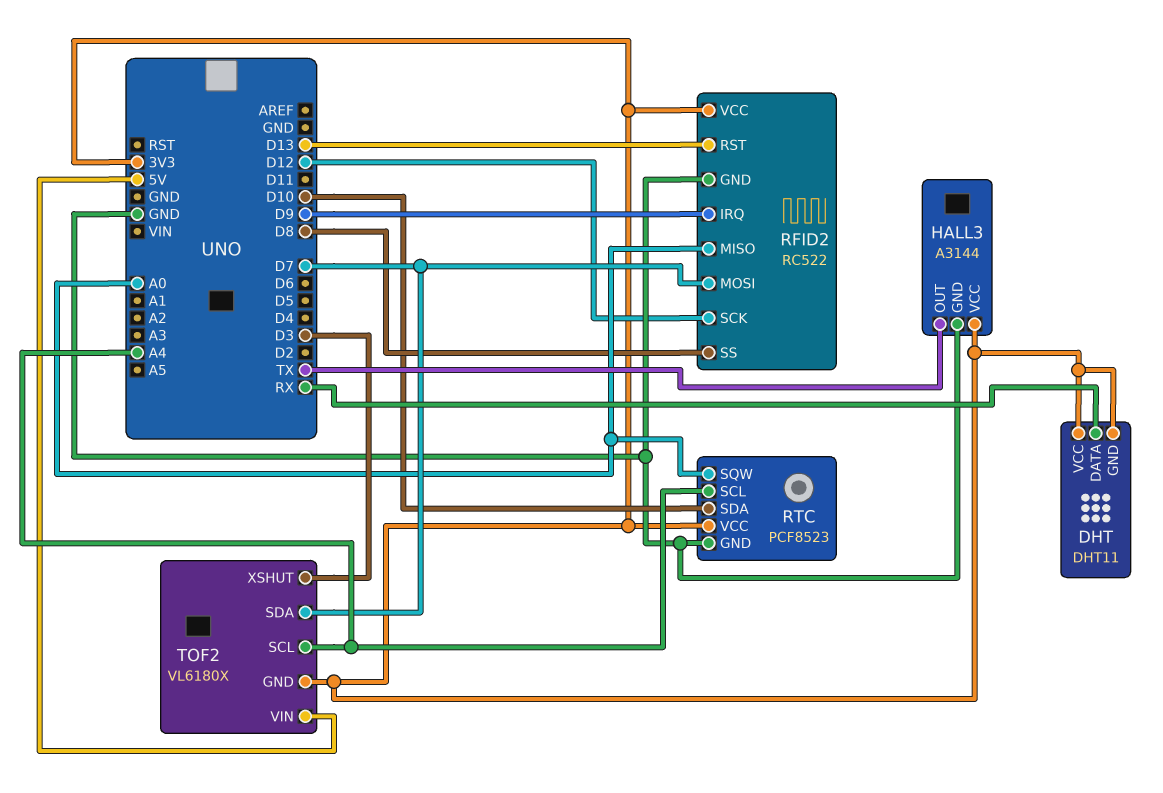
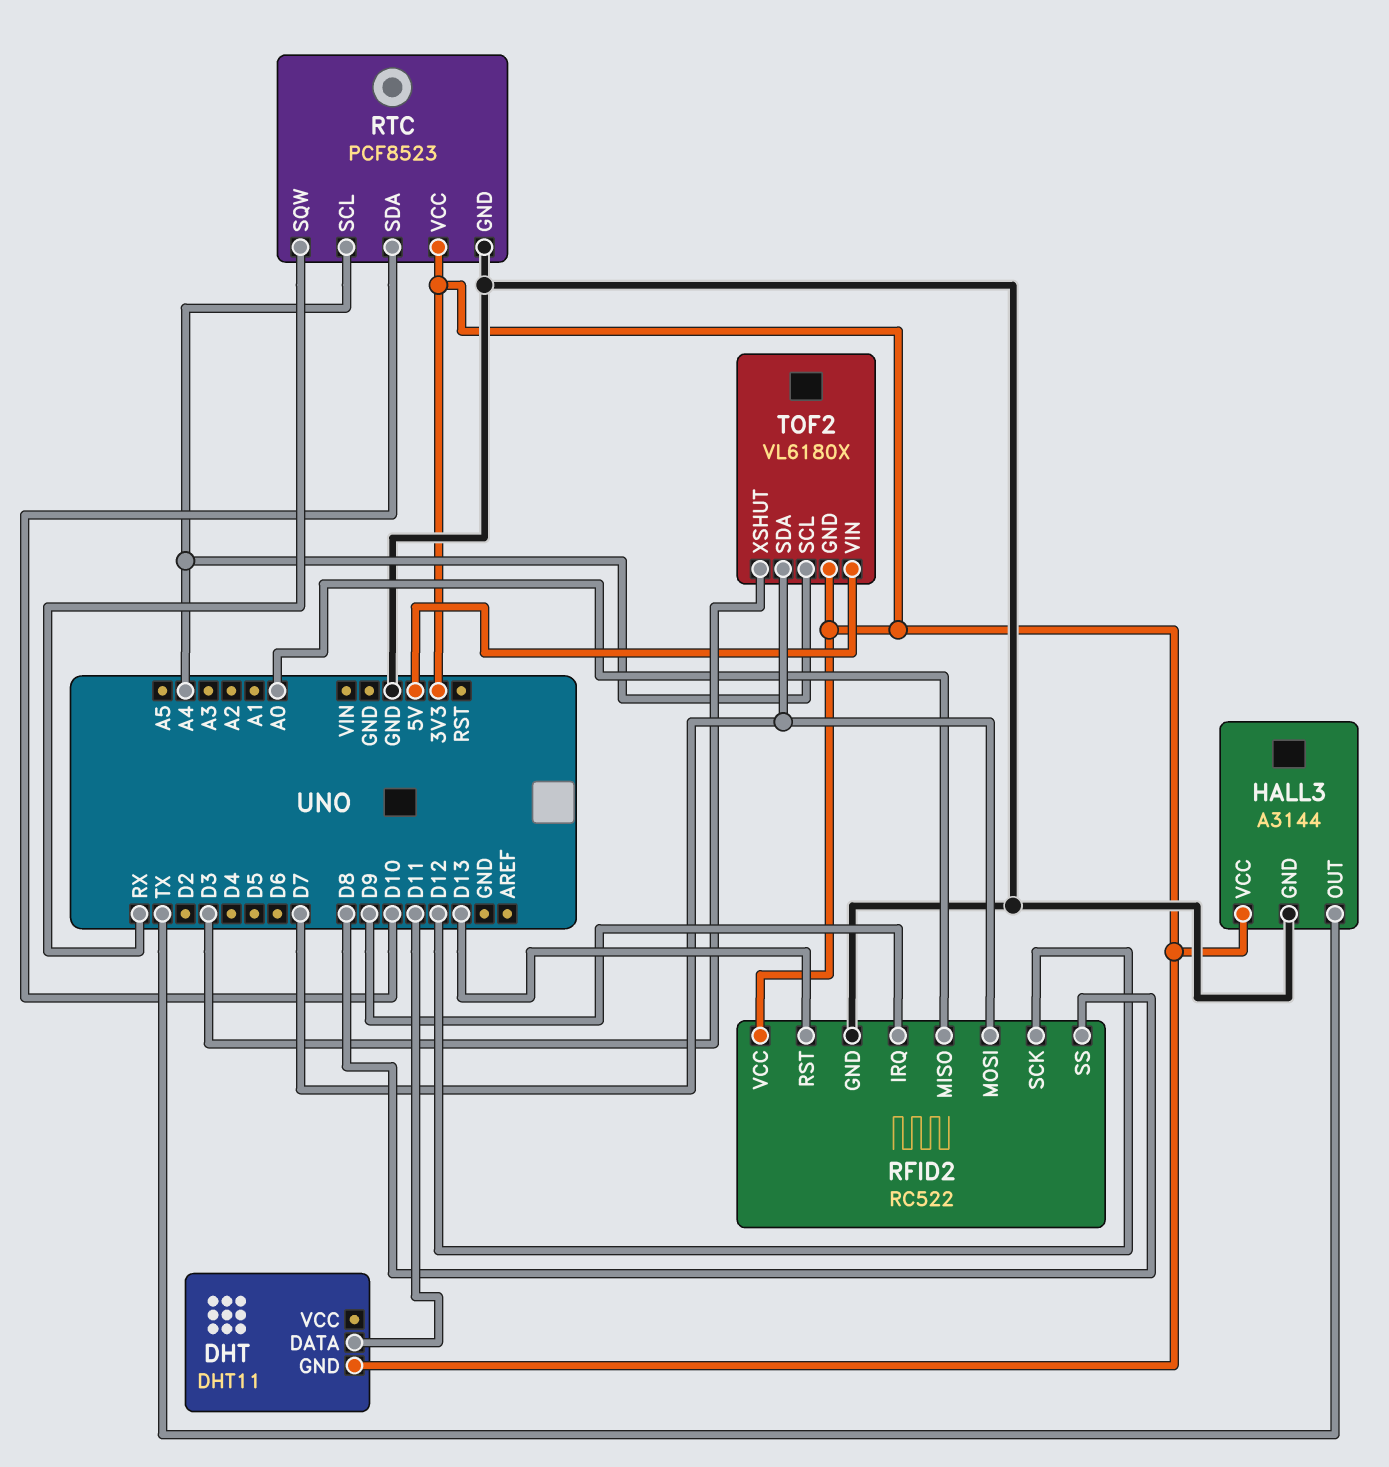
DHT pin DATA: RX -> D11
DHT pin VCC: 3V3 -> none
RTC pin SQW: A0 -> RX

